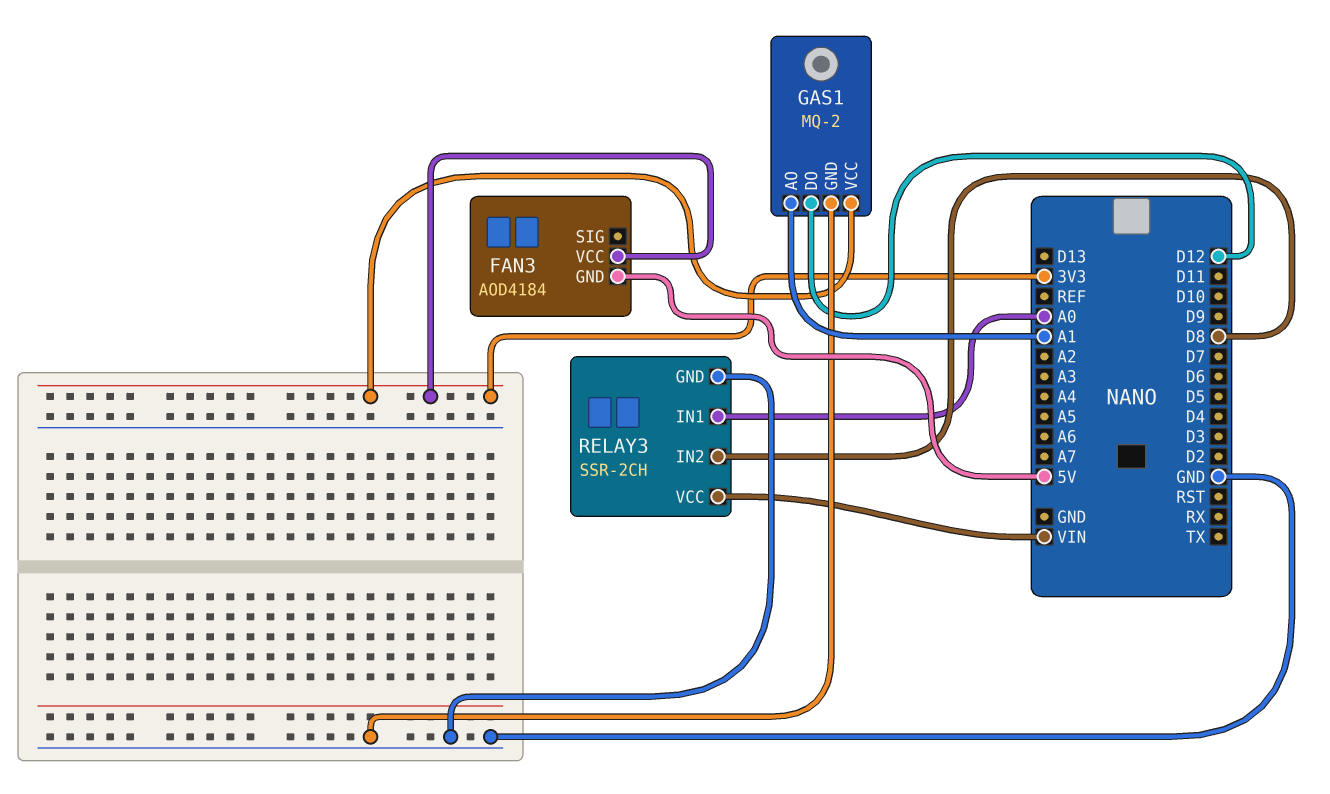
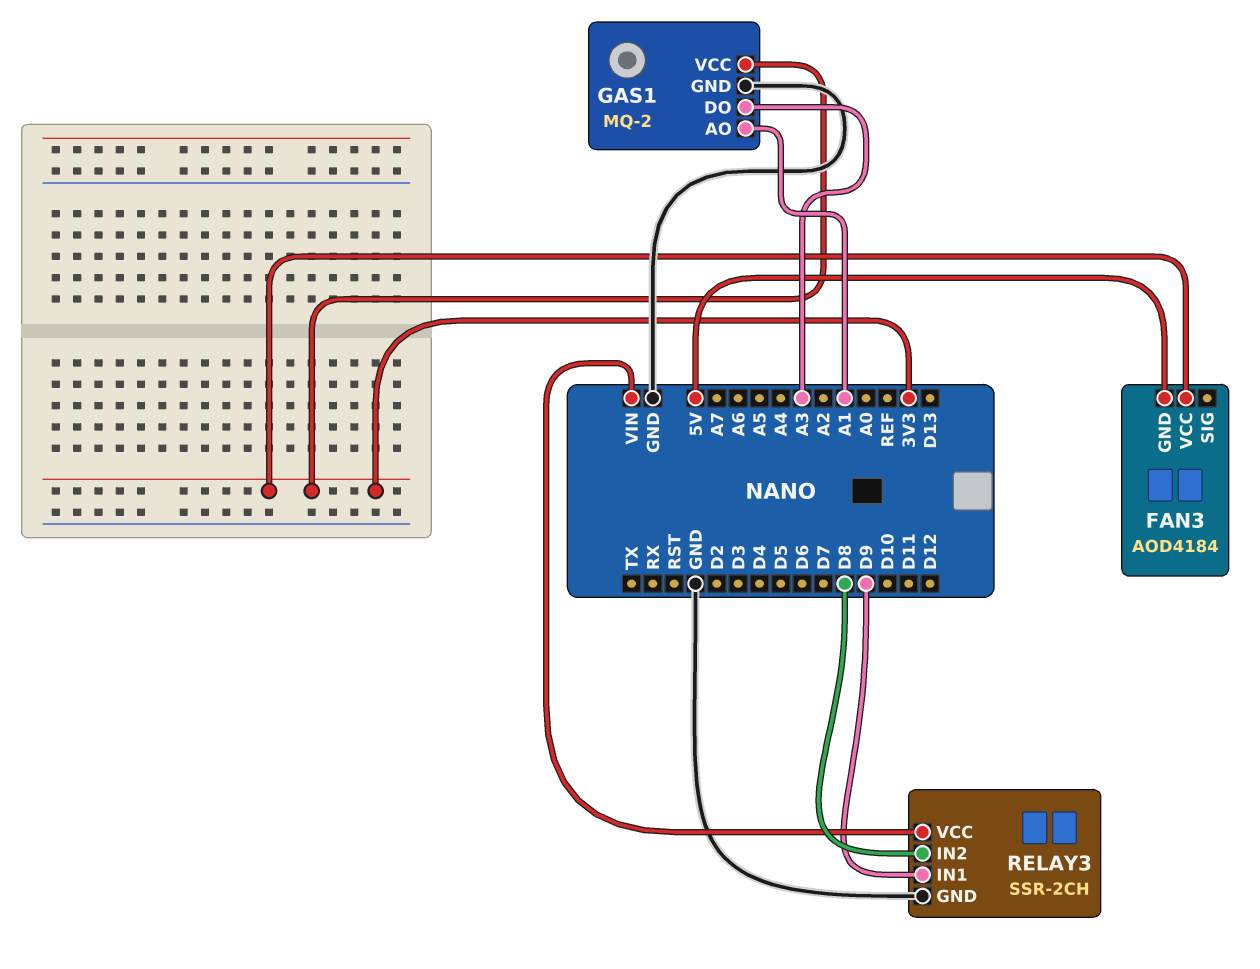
GAS1 pin DO: D12 -> A3
RELAY3 pin IN1: A0 -> D9

